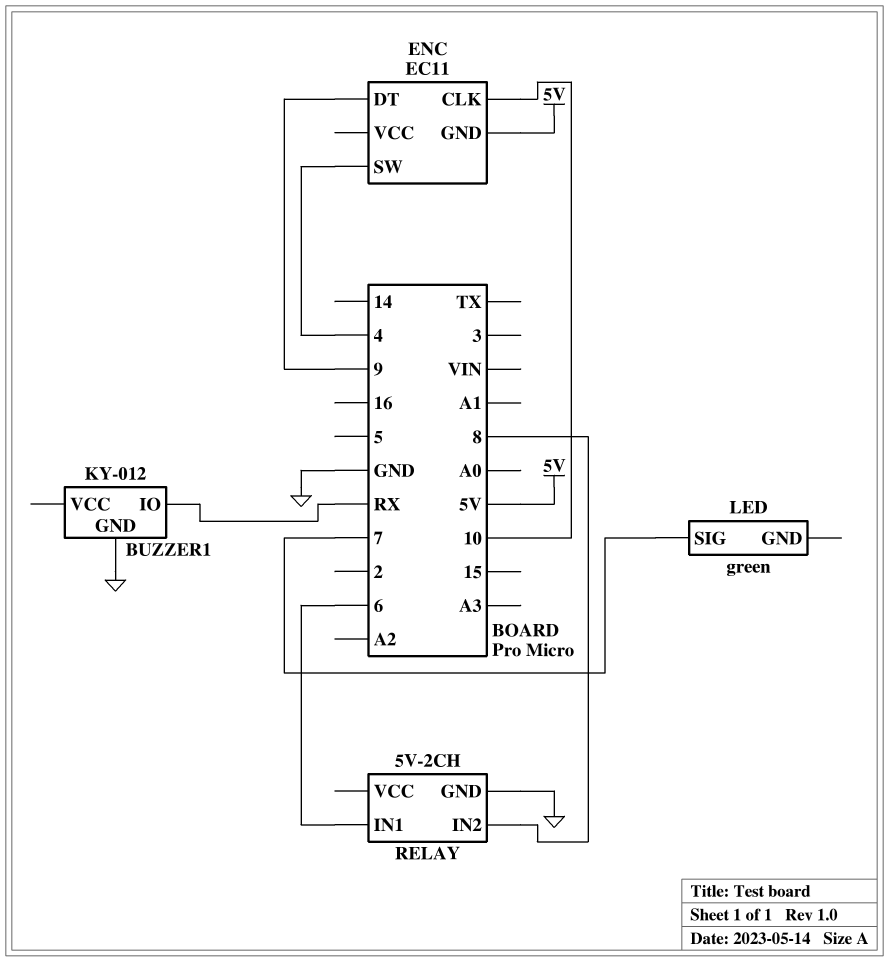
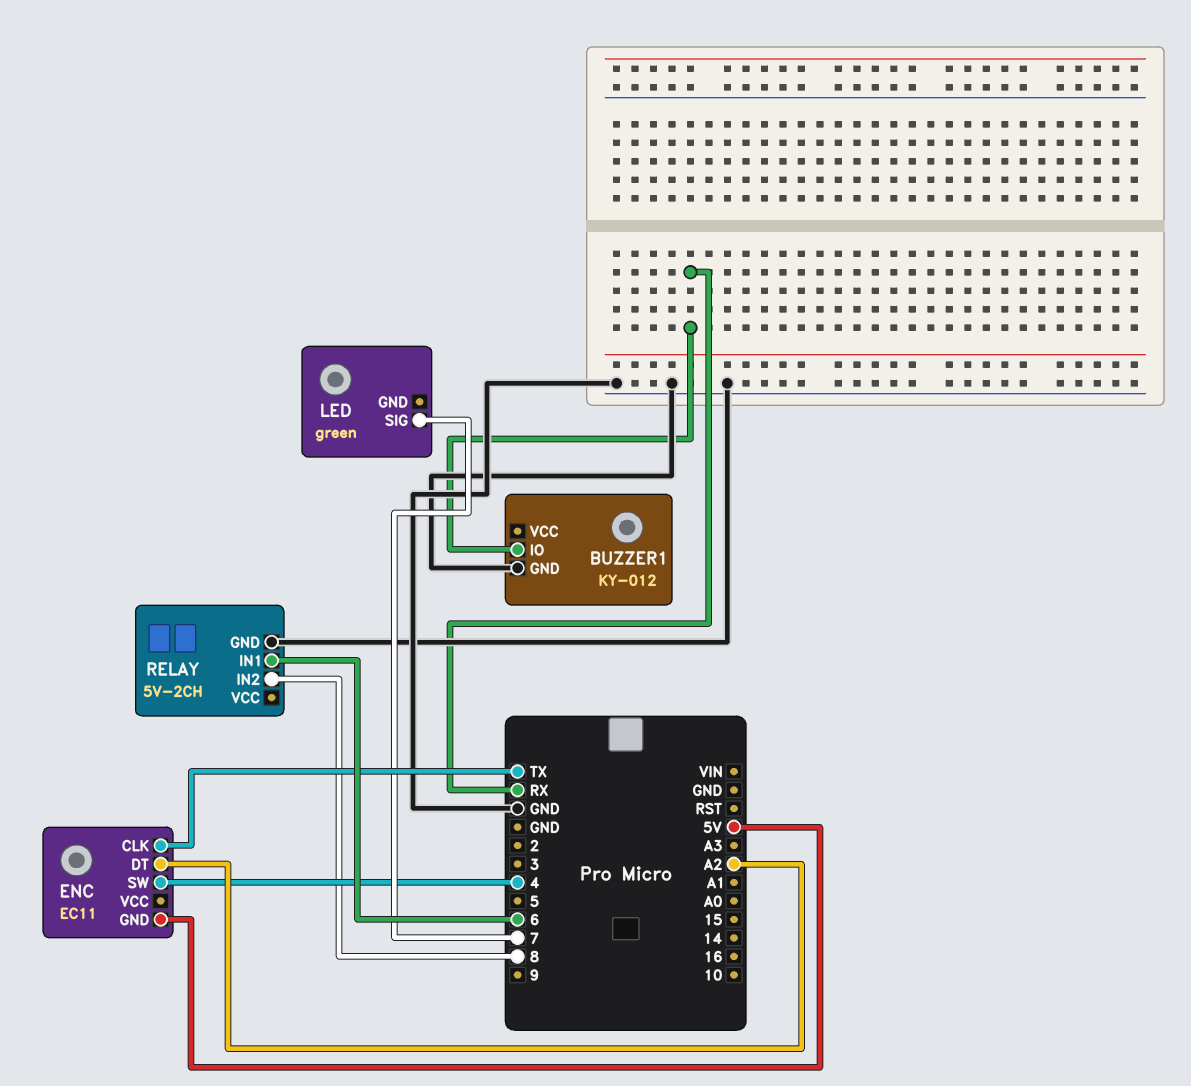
ENC pin CLK: 10 -> TX
ENC pin DT: 9 -> A2

